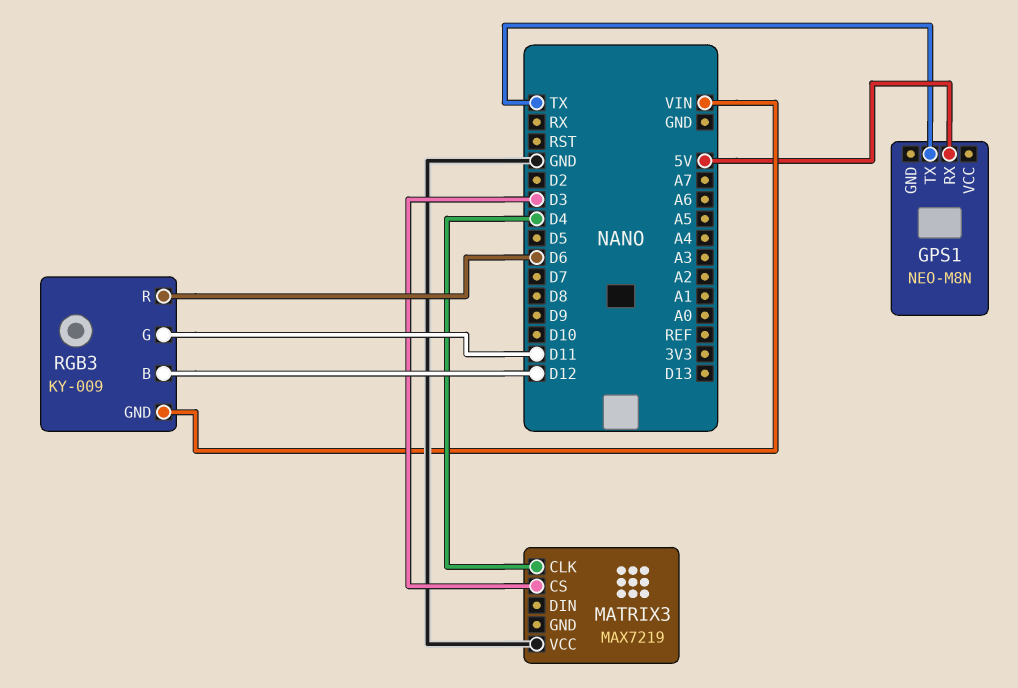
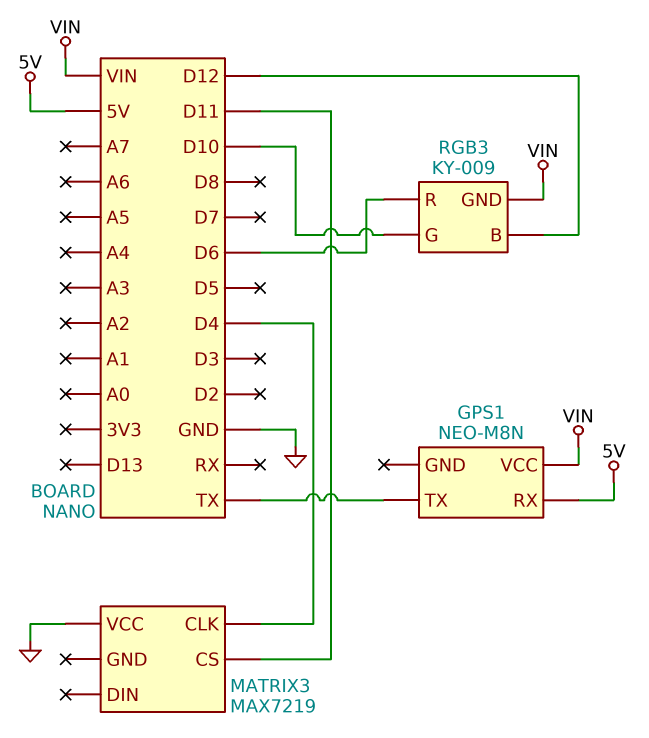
GPS1 pin VCC: none -> VIN
MATRIX3 pin CS: D3 -> D11
RGB3 pin G: D11 -> D10

